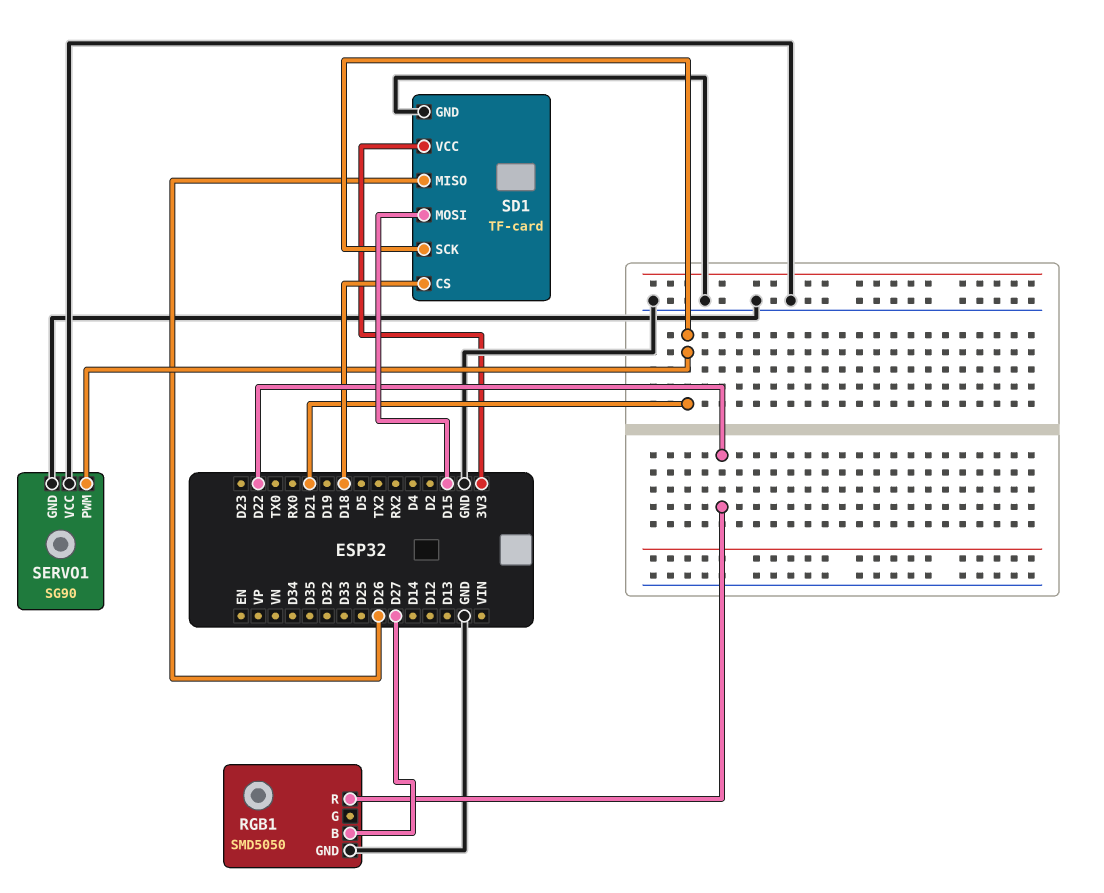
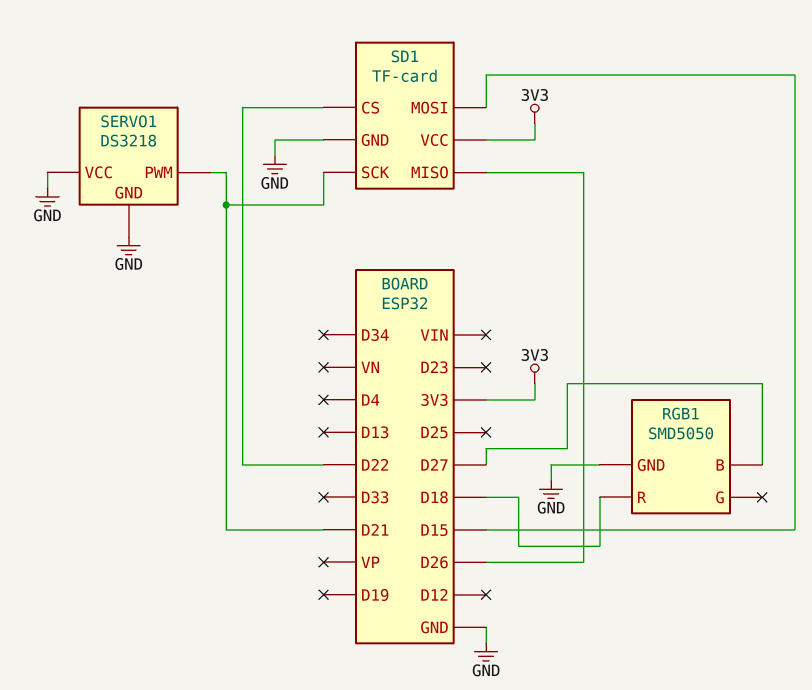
RGB1 pin R: D22 -> D18
SD1 pin CS: D18 -> D22
SERVO1: SG90 -> DS3218

